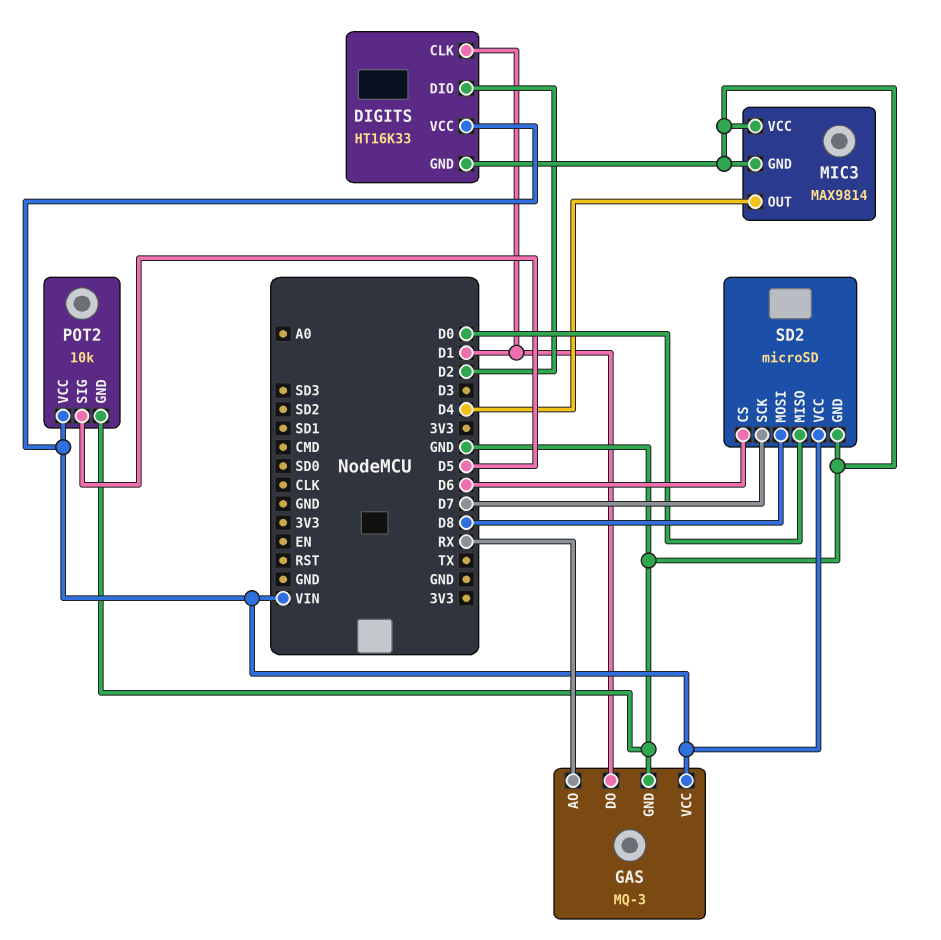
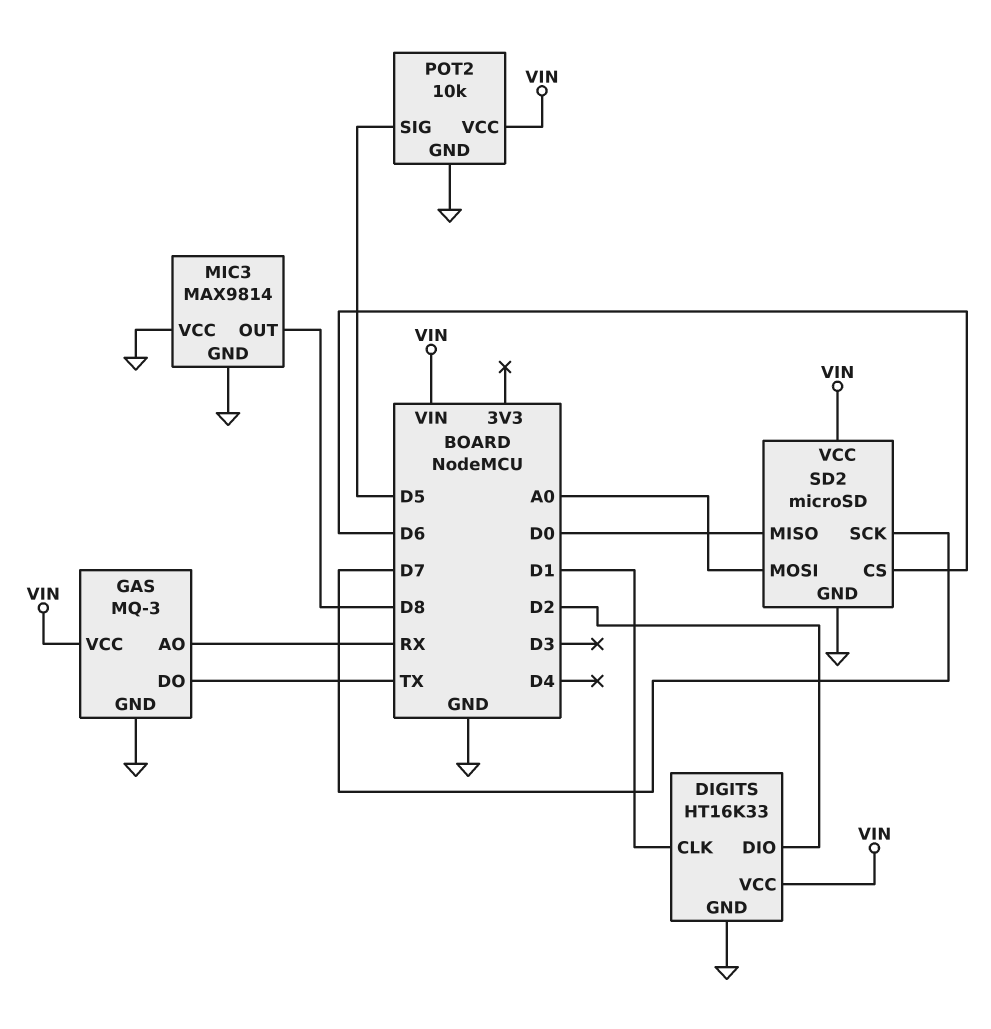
GAS pin DO: D1 -> TX
MIC3 pin OUT: D4 -> D8
SD2 pin MOSI: D8 -> A0

